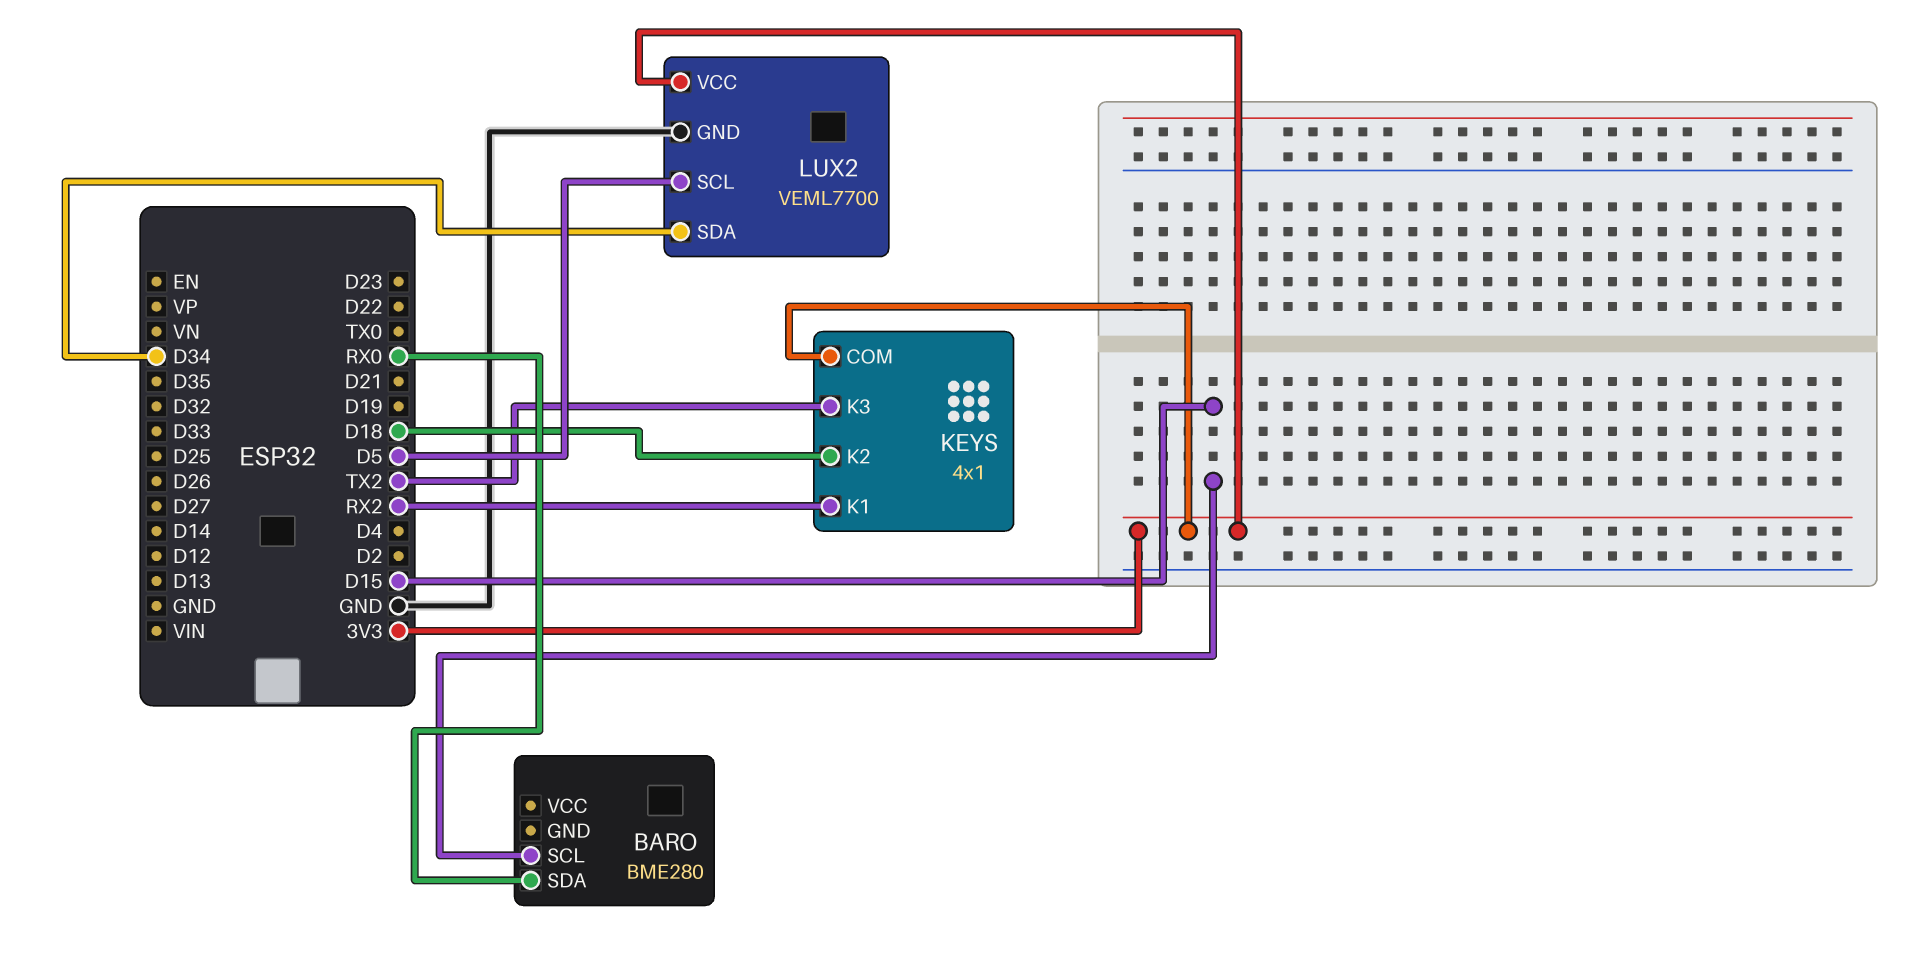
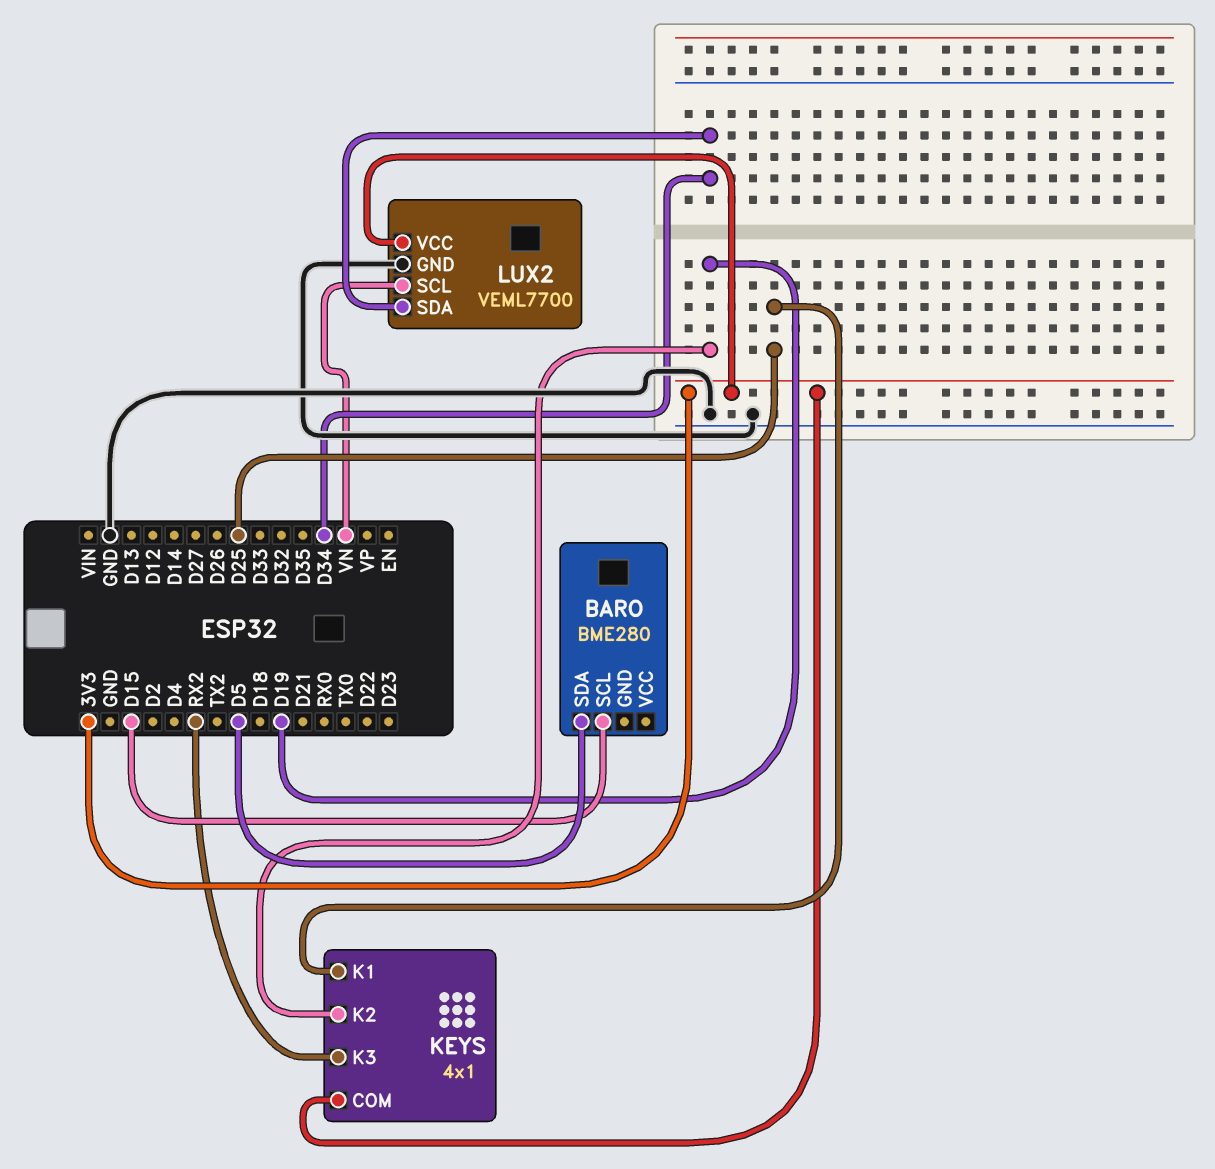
BARO pin SDA: RX0 -> D5
KEYS pin K1: RX2 -> D25
KEYS pin K2: D18 -> D19
KEYS pin K3: TX2 -> RX2
LUX2 pin SCL: D5 -> VN

